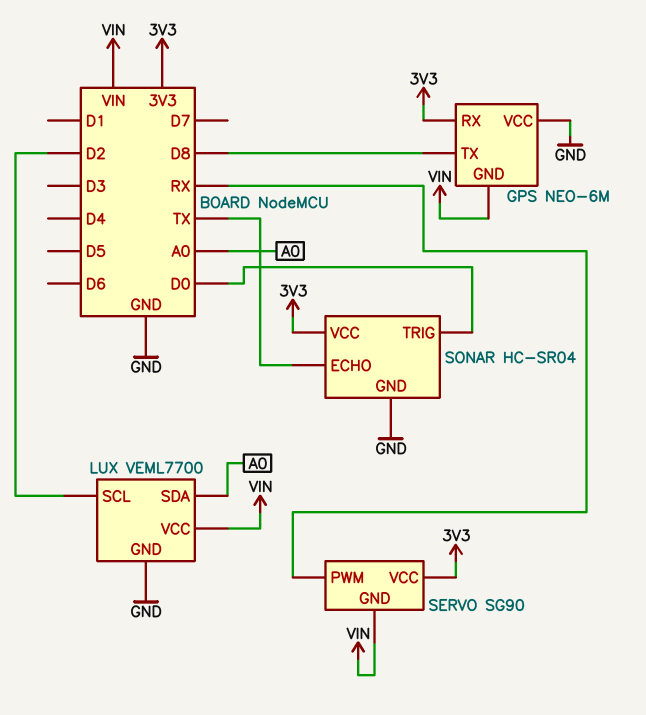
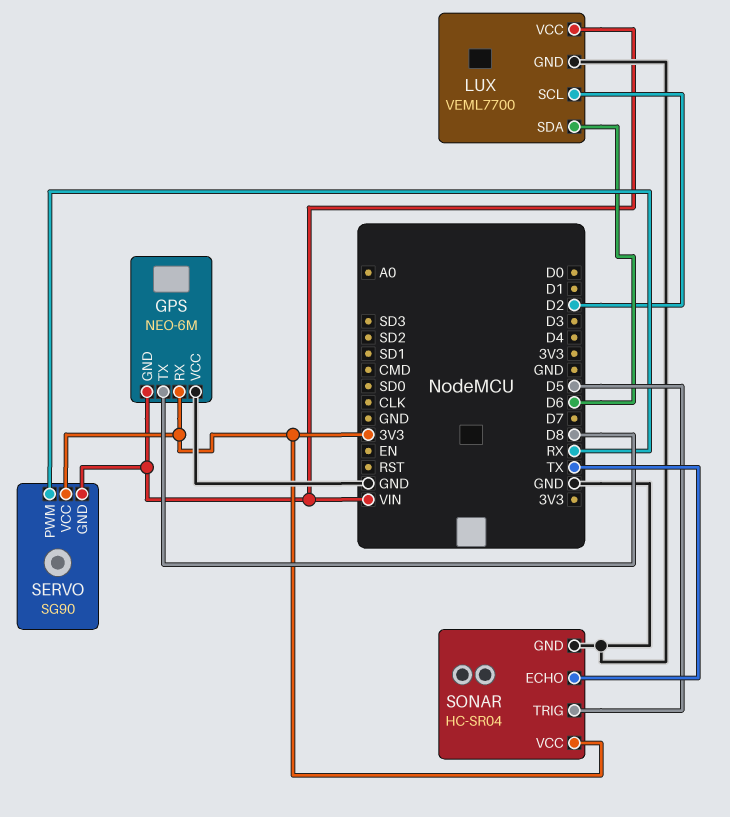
LUX pin SDA: A0 -> D6
SONAR pin TRIG: D0 -> D5

